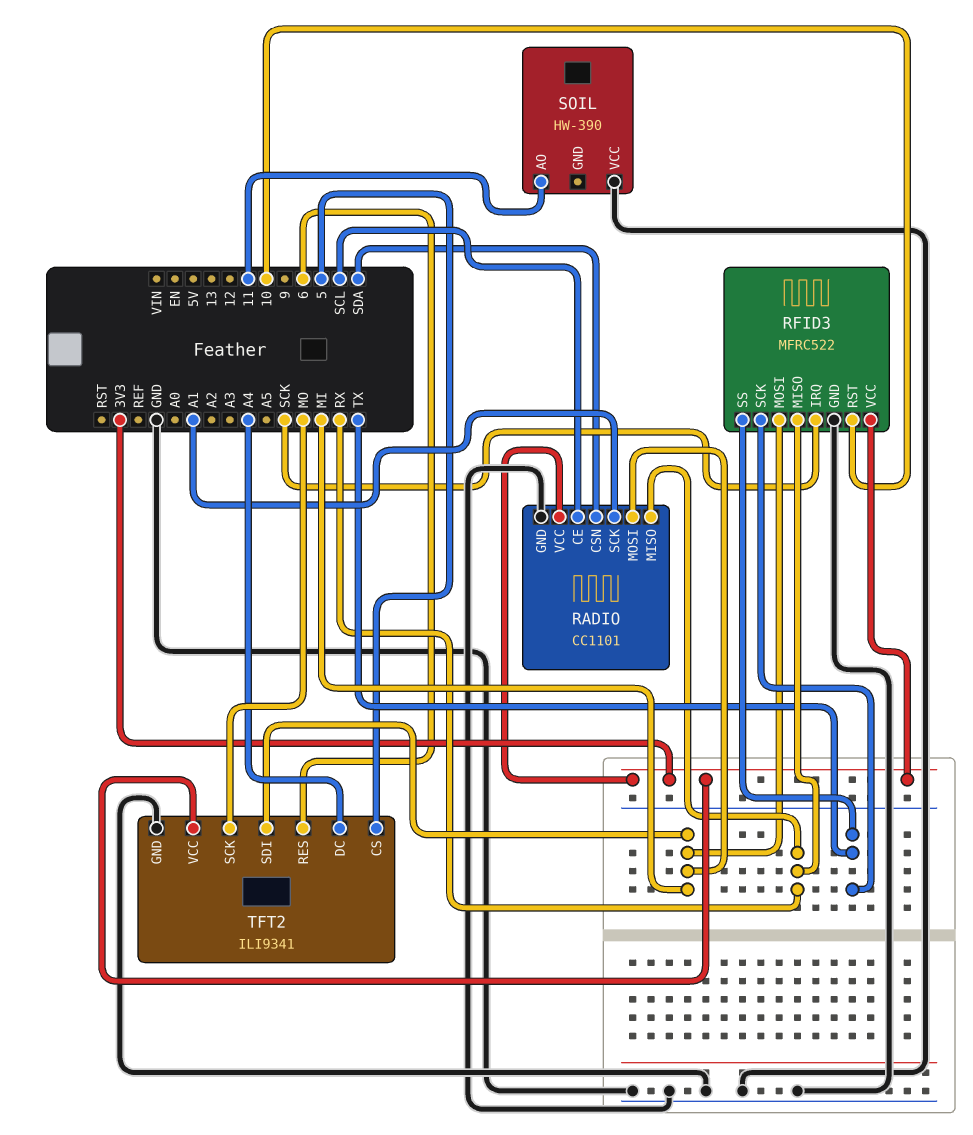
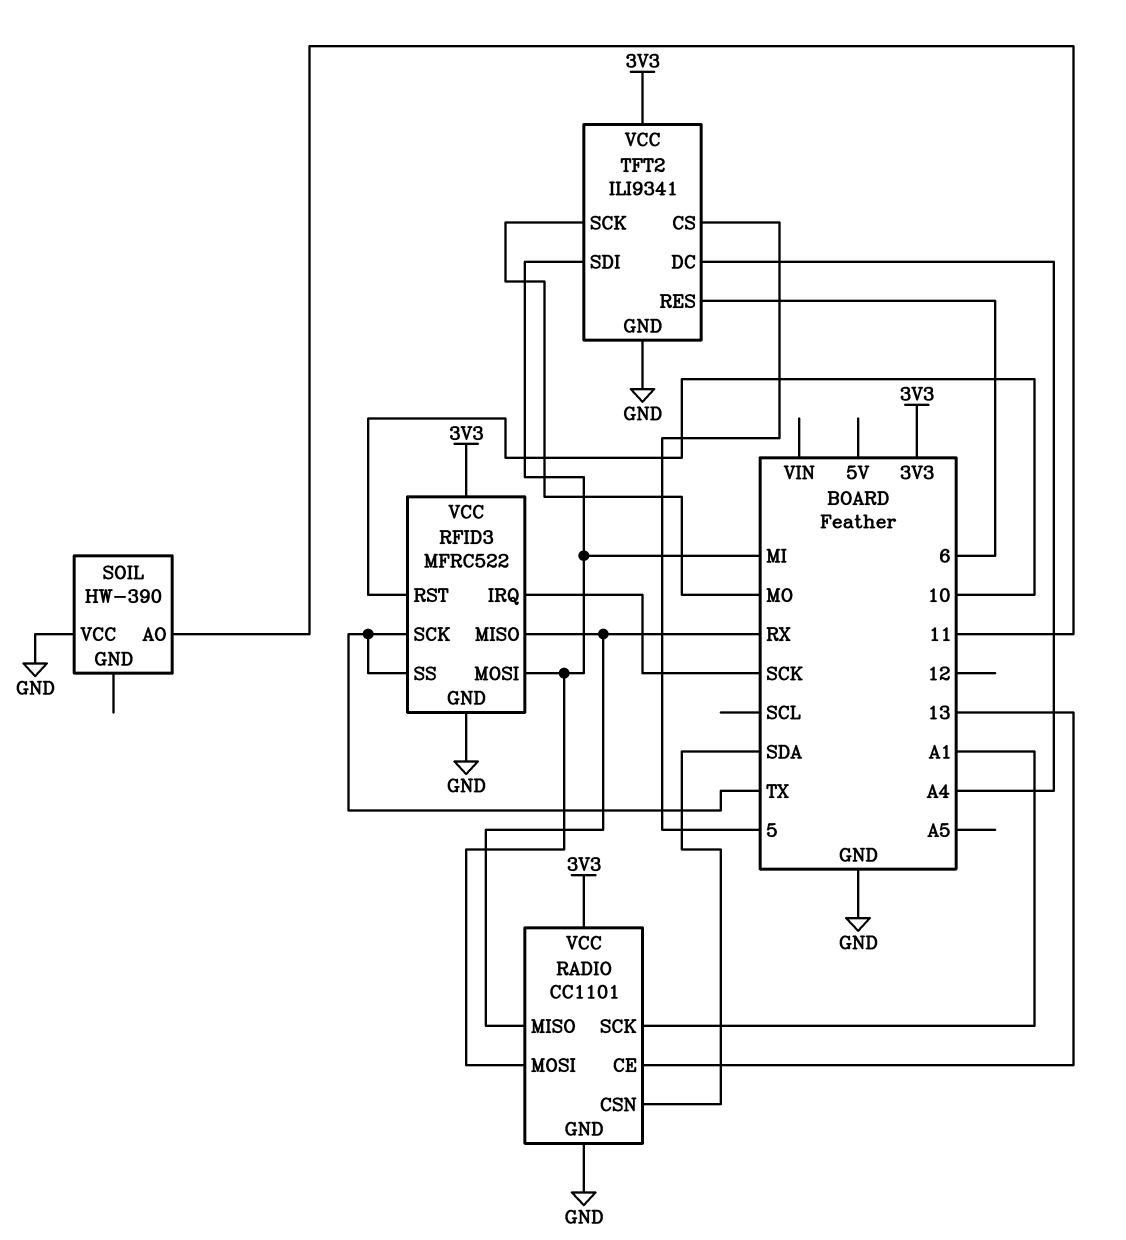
RADIO pin CE: SCL -> 13

